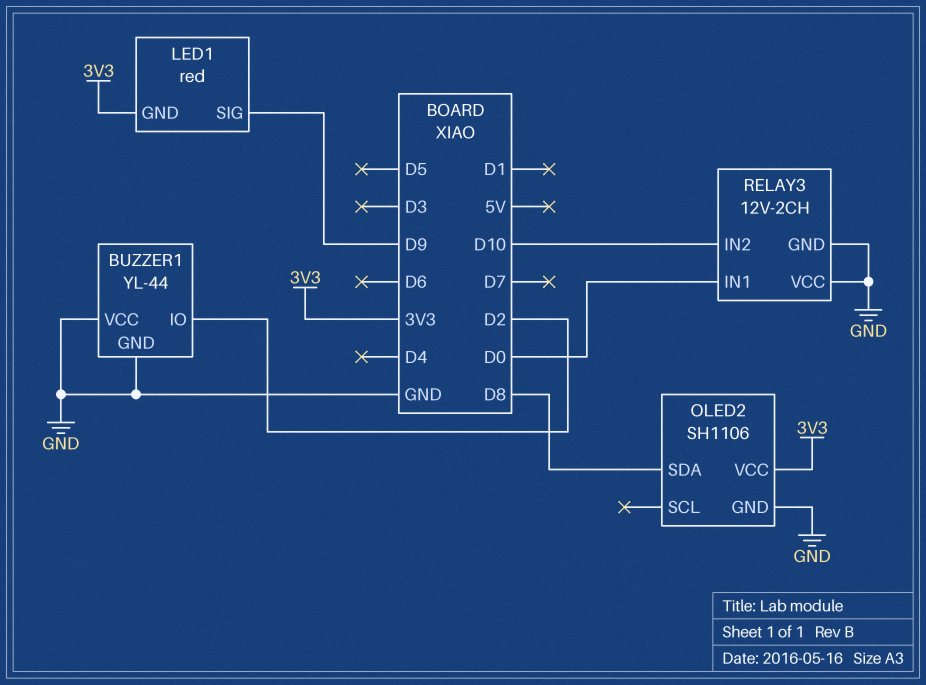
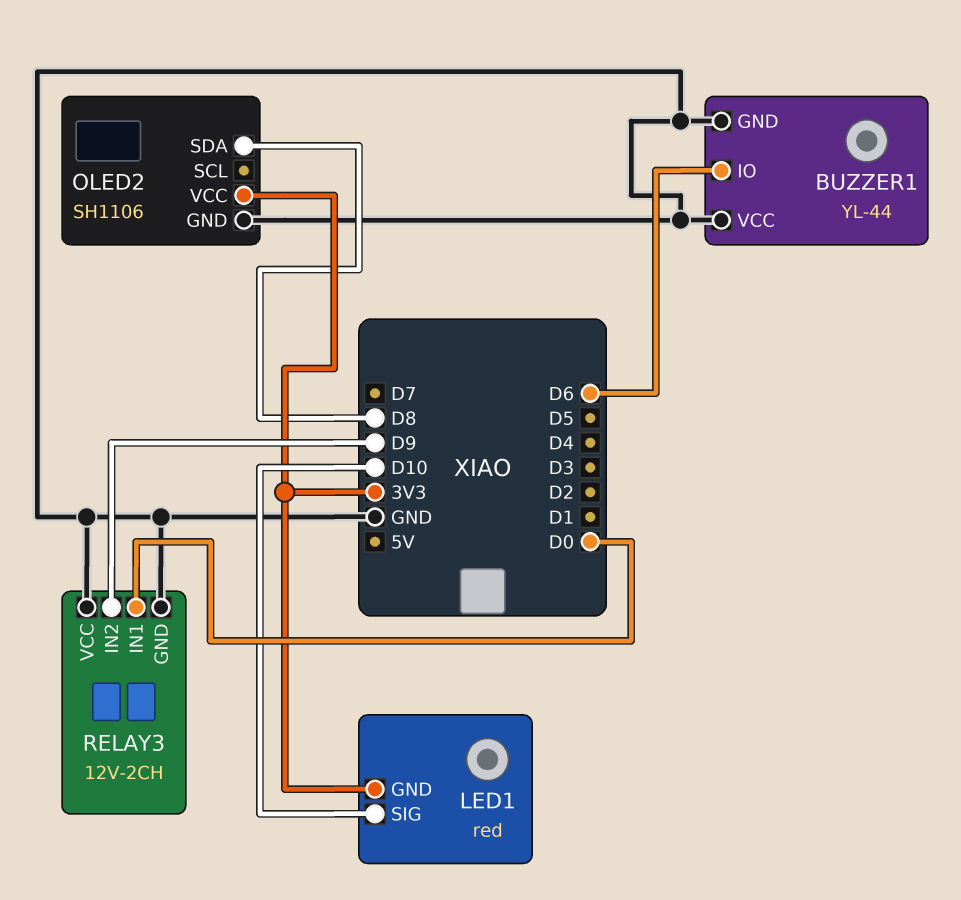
BUZZER1 pin IO: D2 -> D6
LED1 pin SIG: D9 -> D10
RELAY3 pin IN2: D10 -> D9

